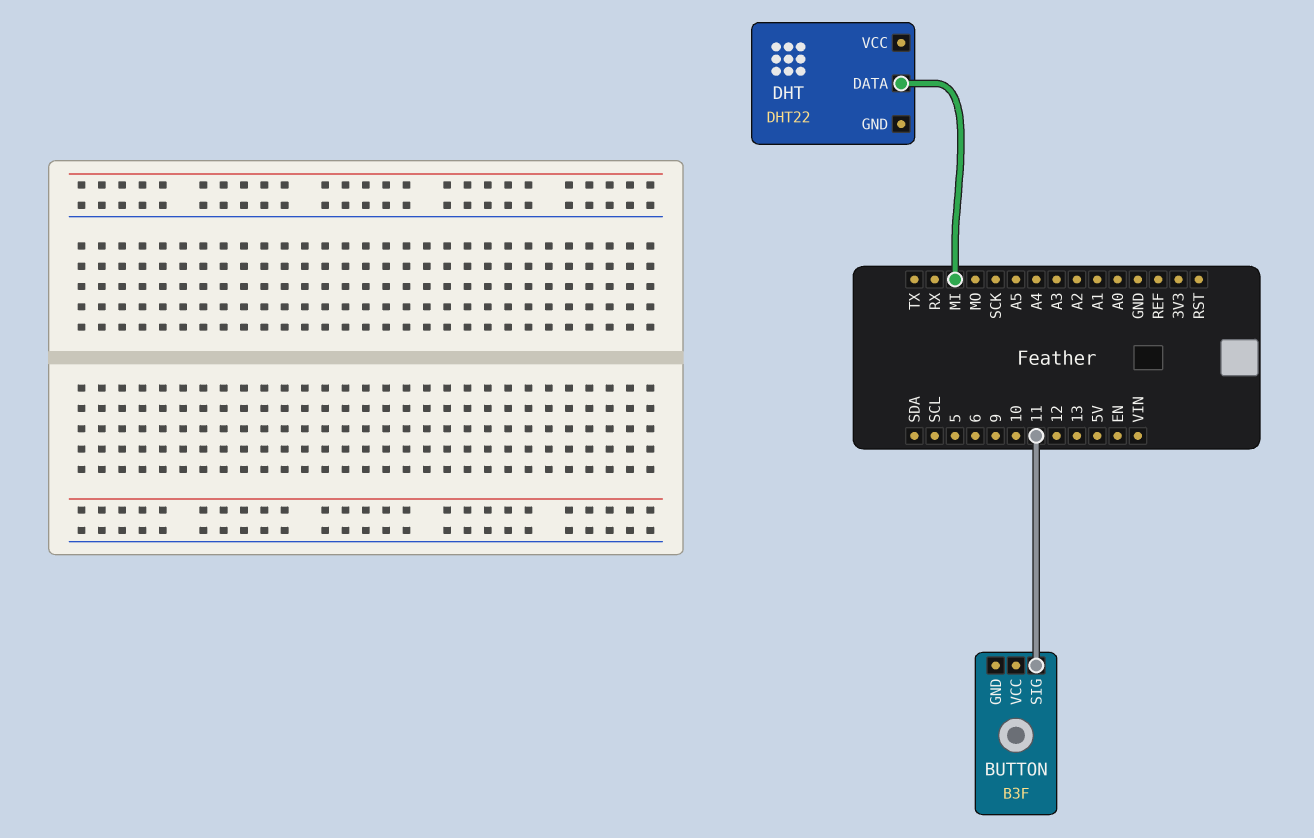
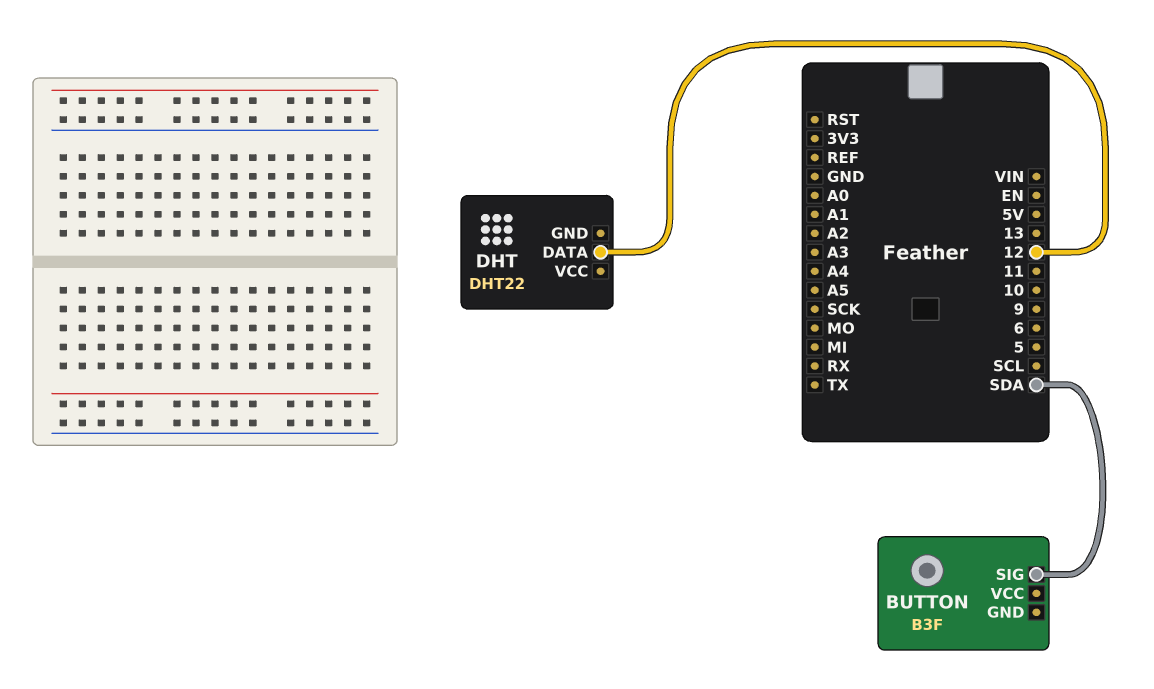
BUTTON pin SIG: 11 -> SDA
DHT pin DATA: MI -> 12

